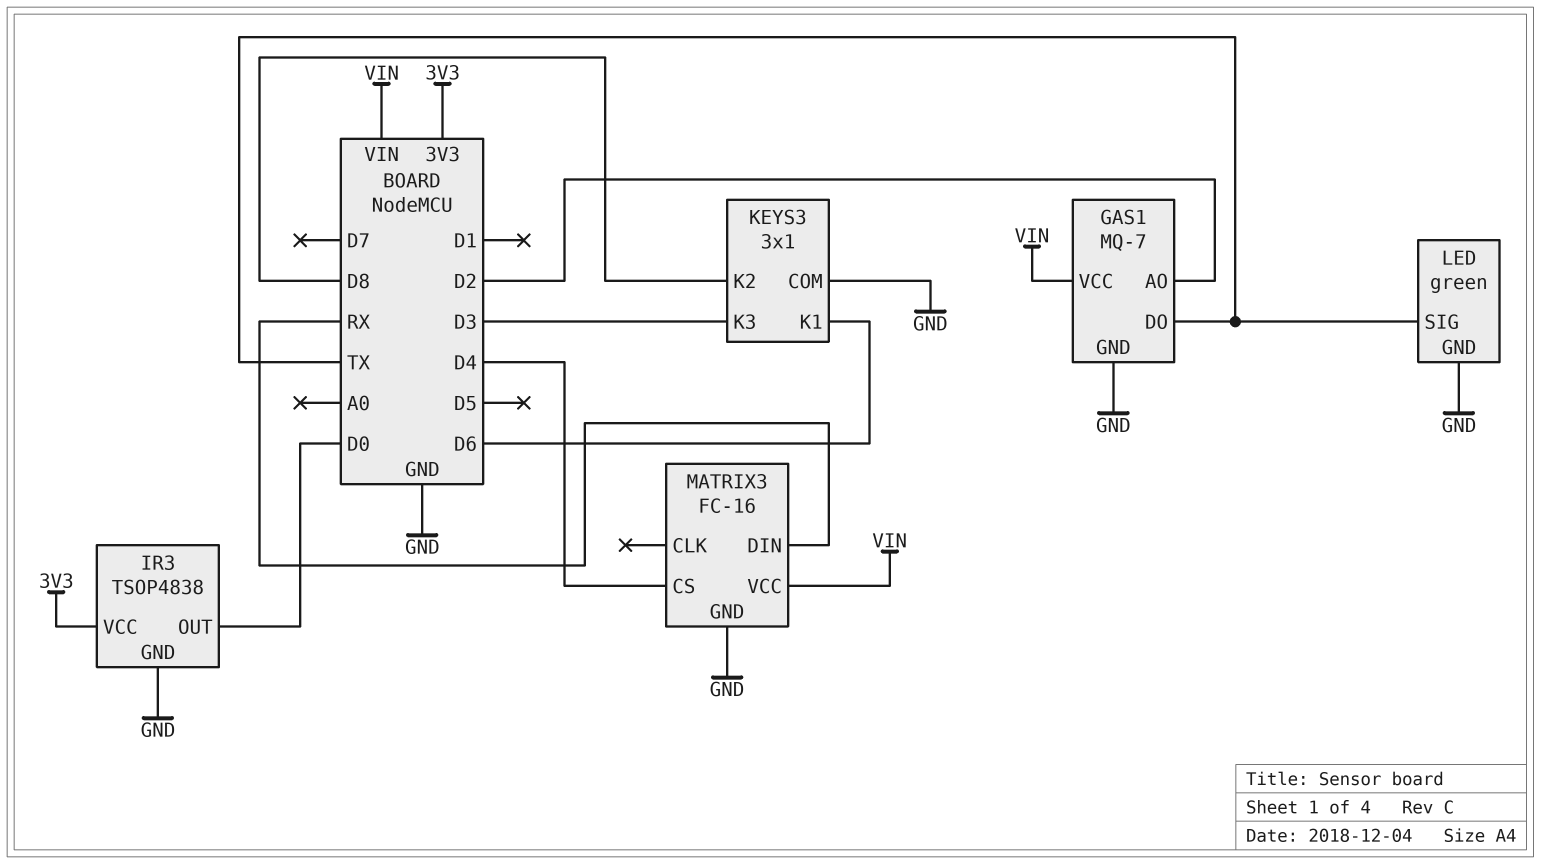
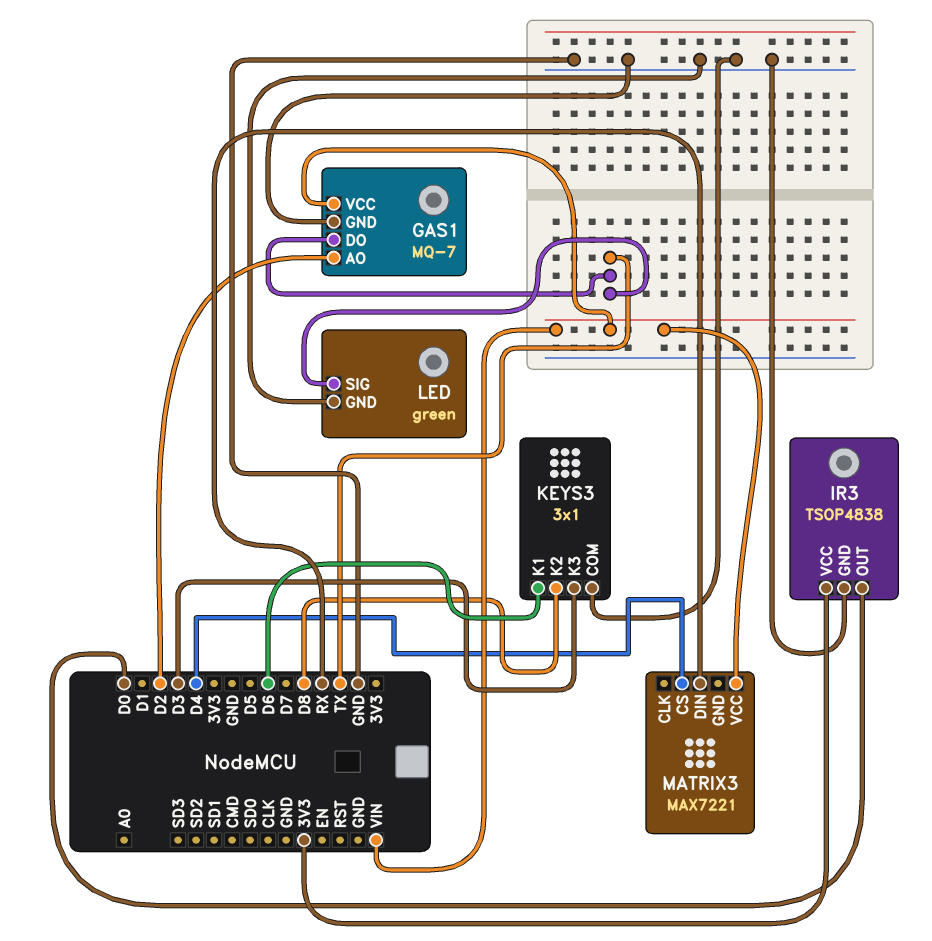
MATRIX3: FC-16 -> MAX7221
MATRIX3 pin GND: GND -> none

